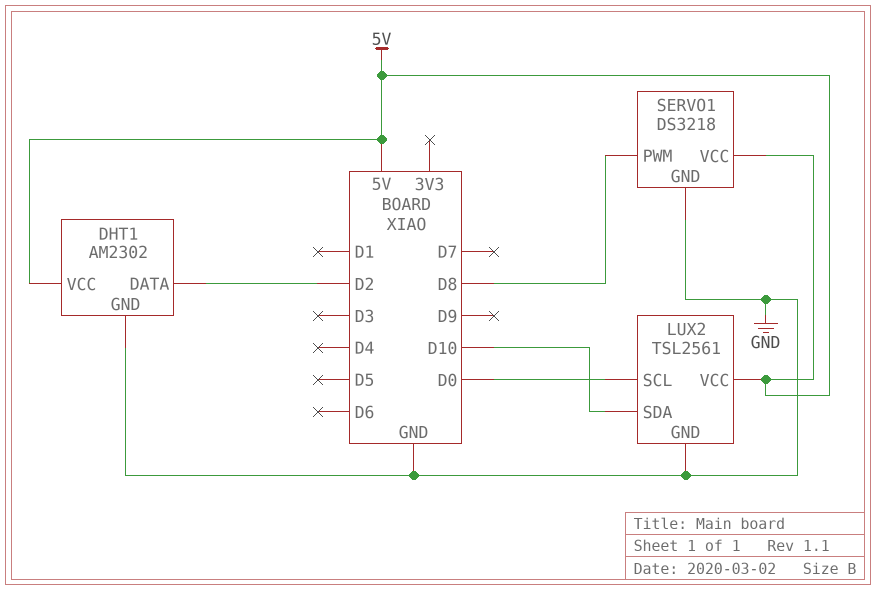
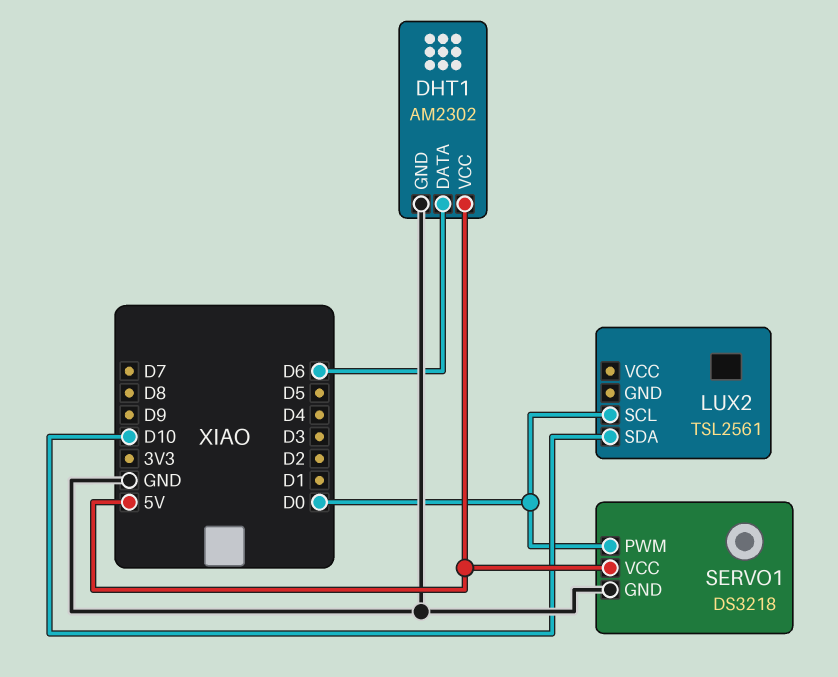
DHT1 pin DATA: D2 -> D6
LUX2 pin GND: GND -> none
LUX2 pin VCC: 5V -> none
SERVO1 pin PWM: D8 -> D0

